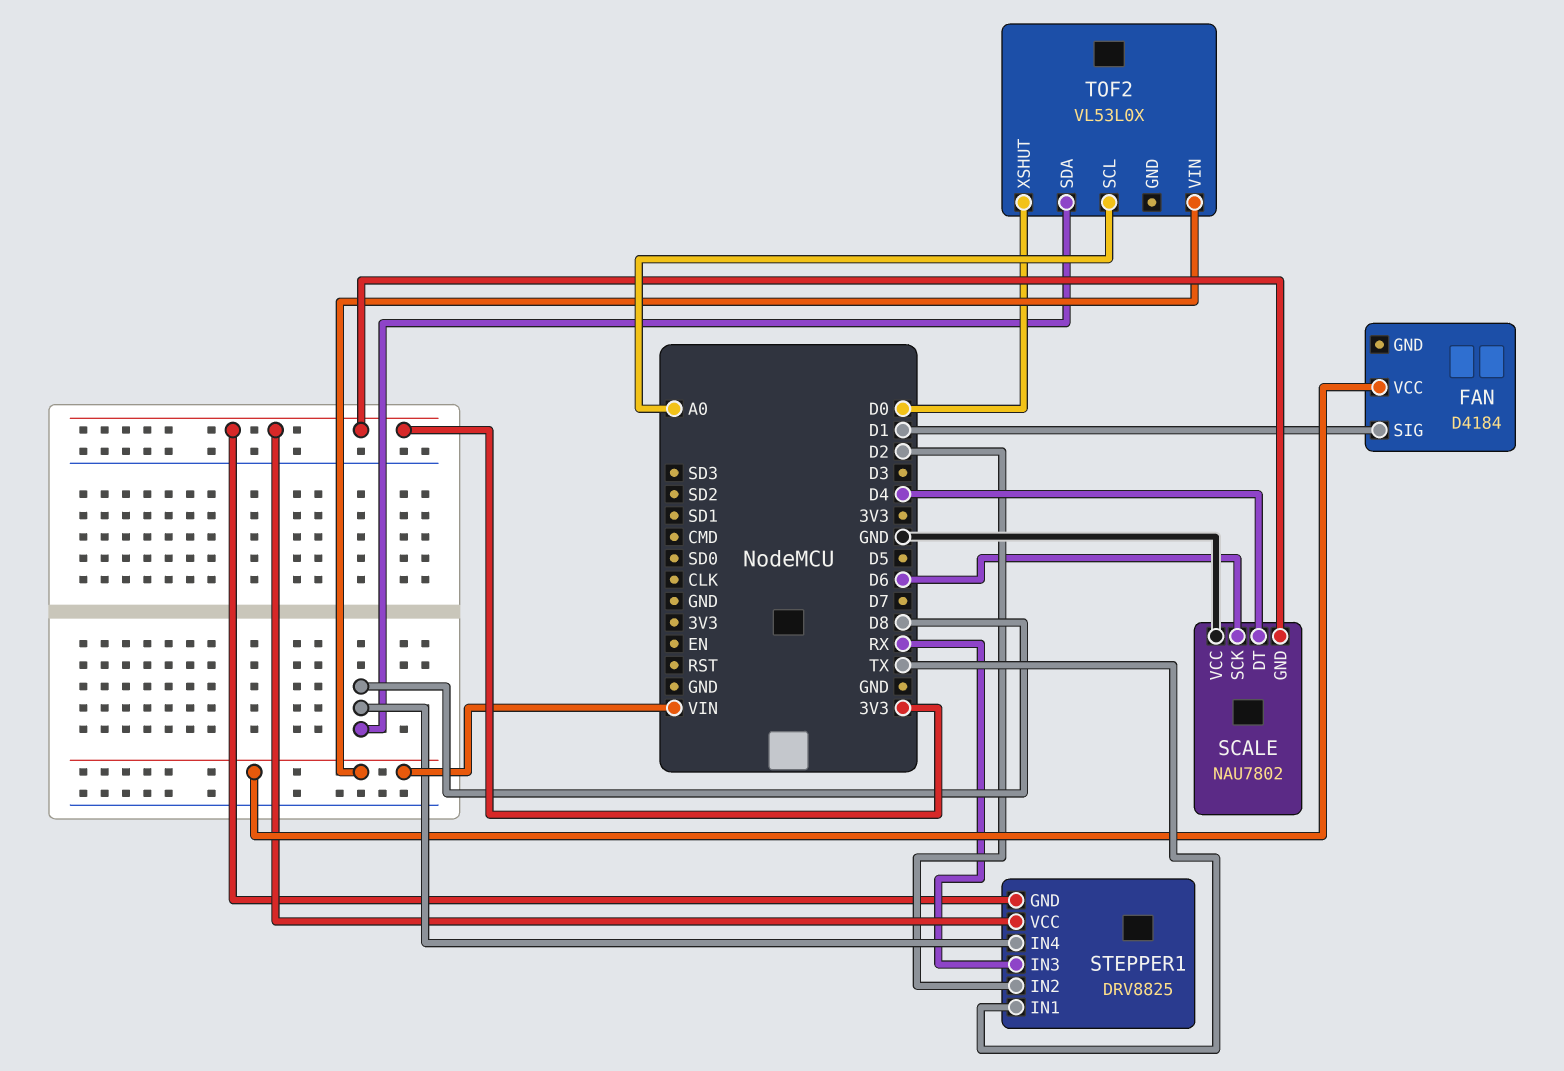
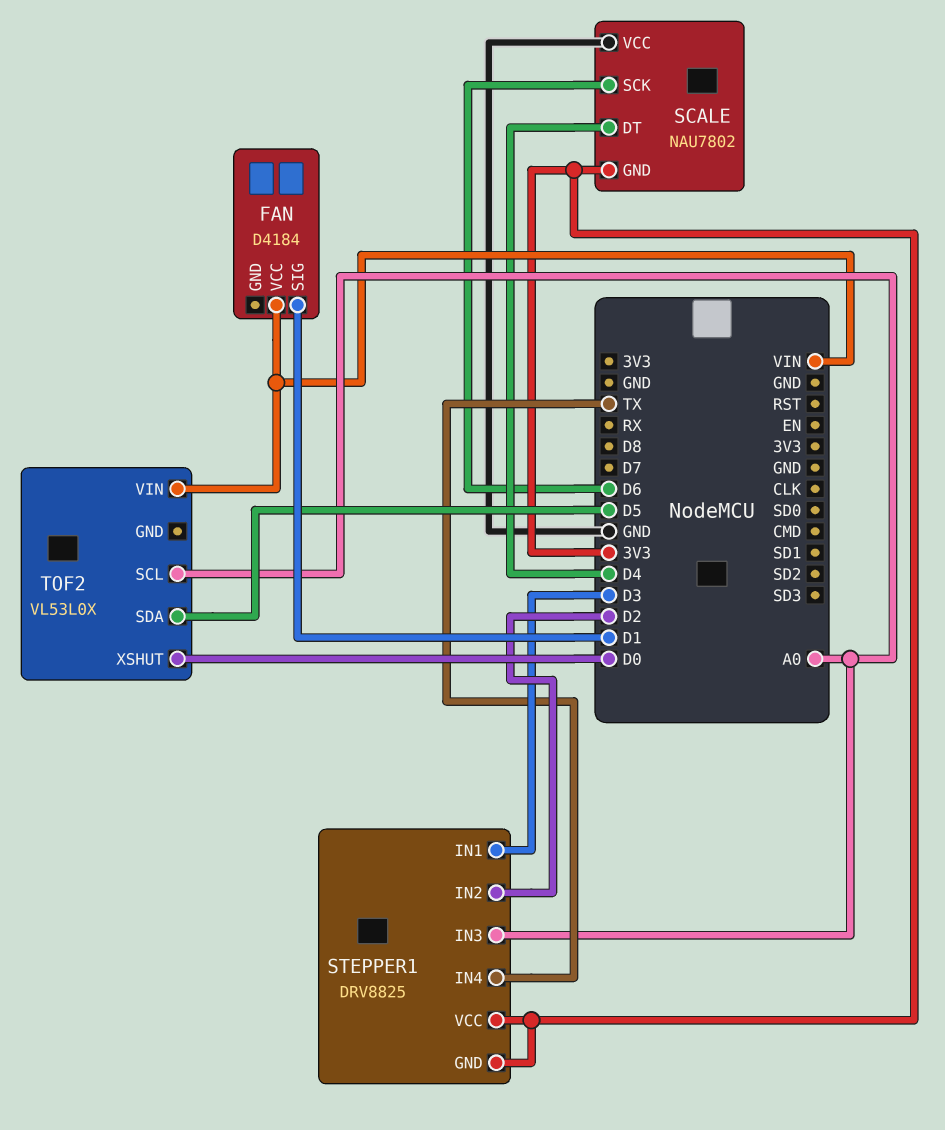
STEPPER1 pin IN1: TX -> D3
STEPPER1 pin IN3: RX -> A0
STEPPER1 pin IN4: D8 -> TX
TOF2 pin SDA: D8 -> D5

